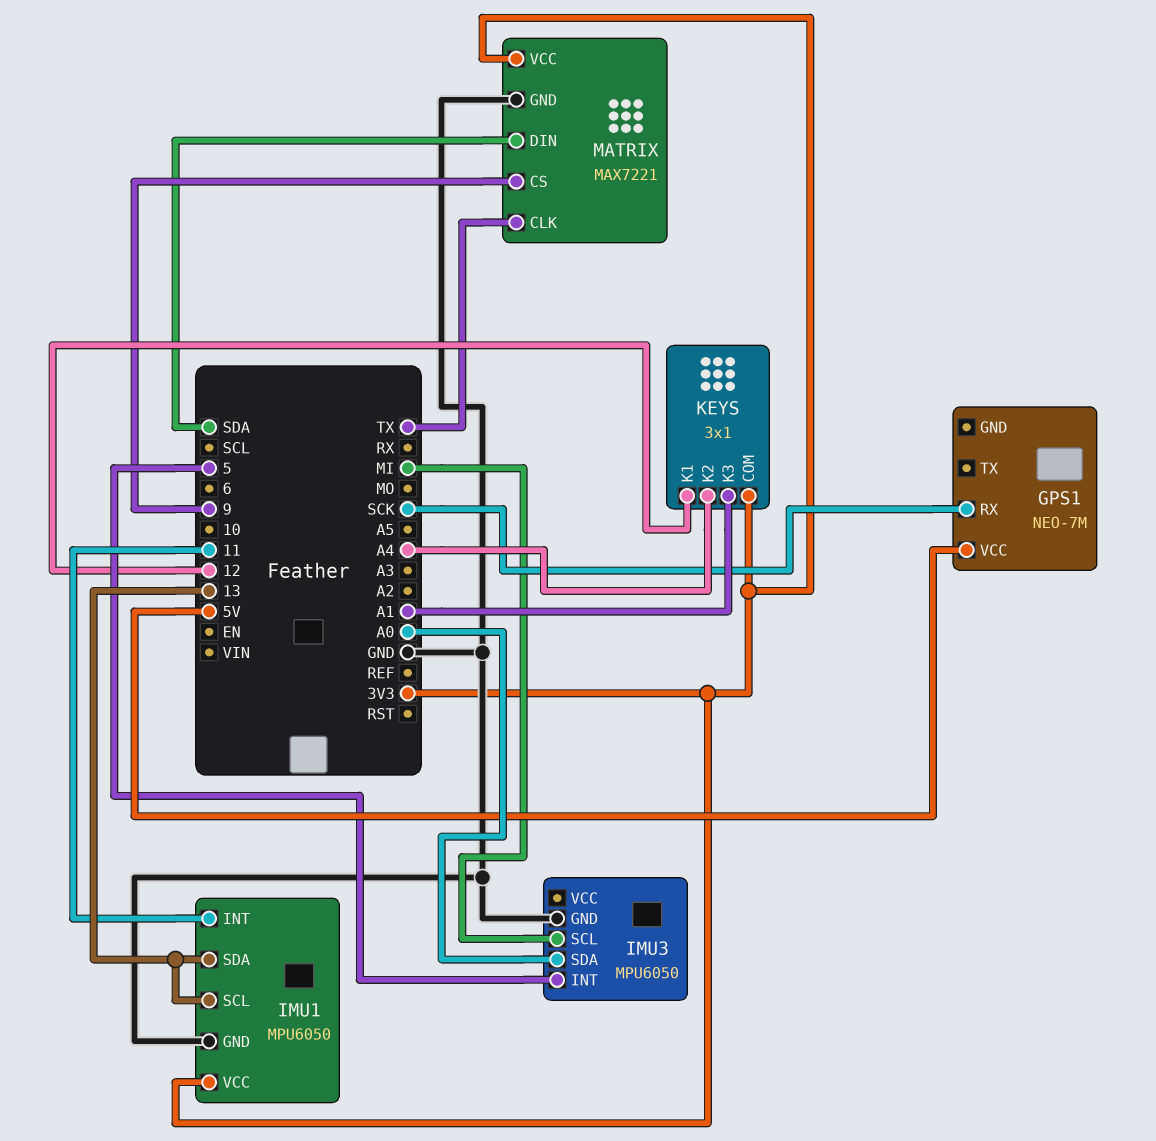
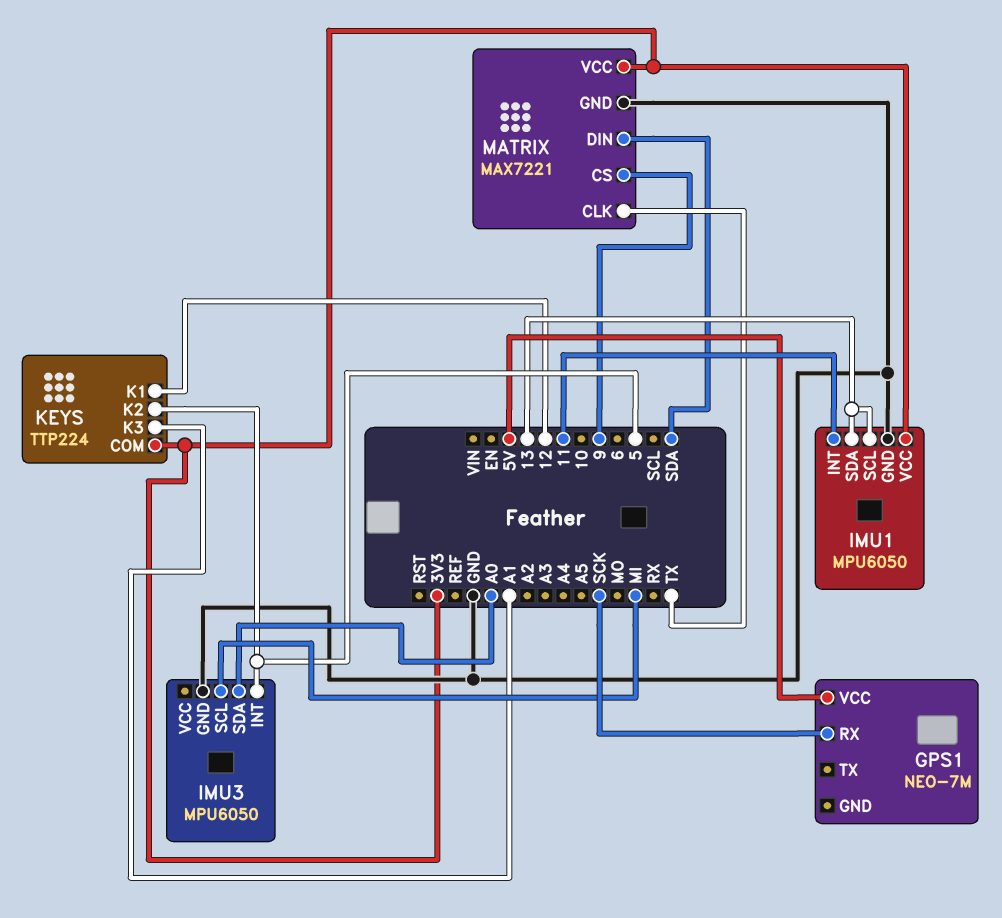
KEYS: 3x1 -> TTP224
KEYS pin K2: A4 -> 5

